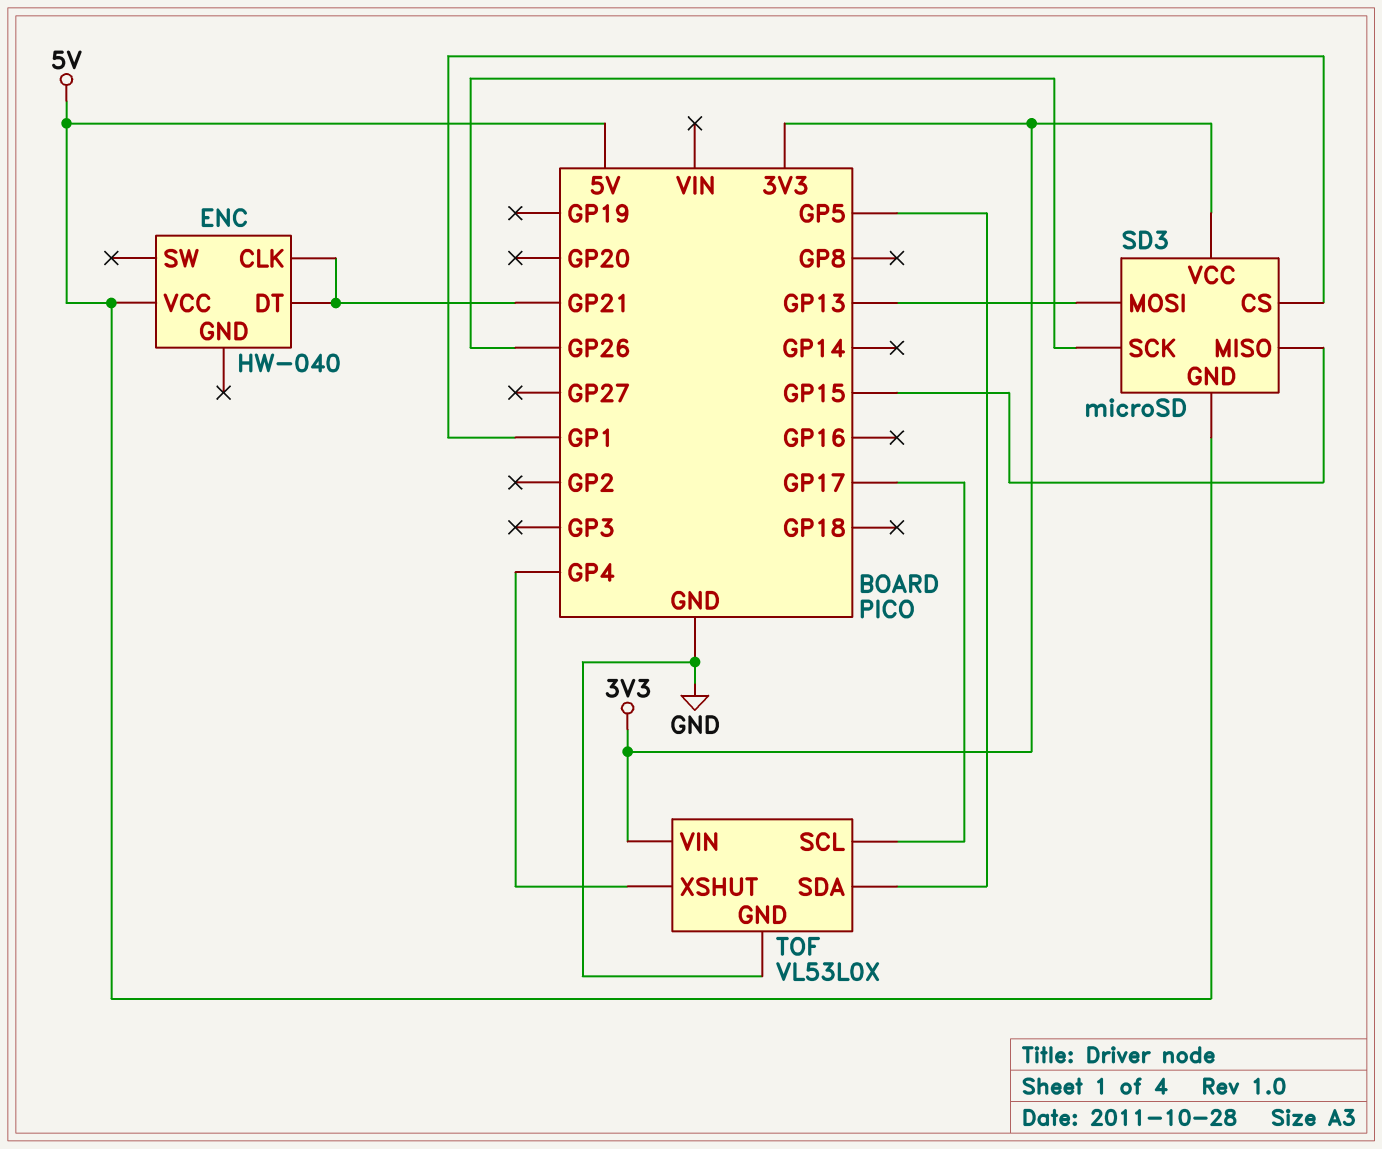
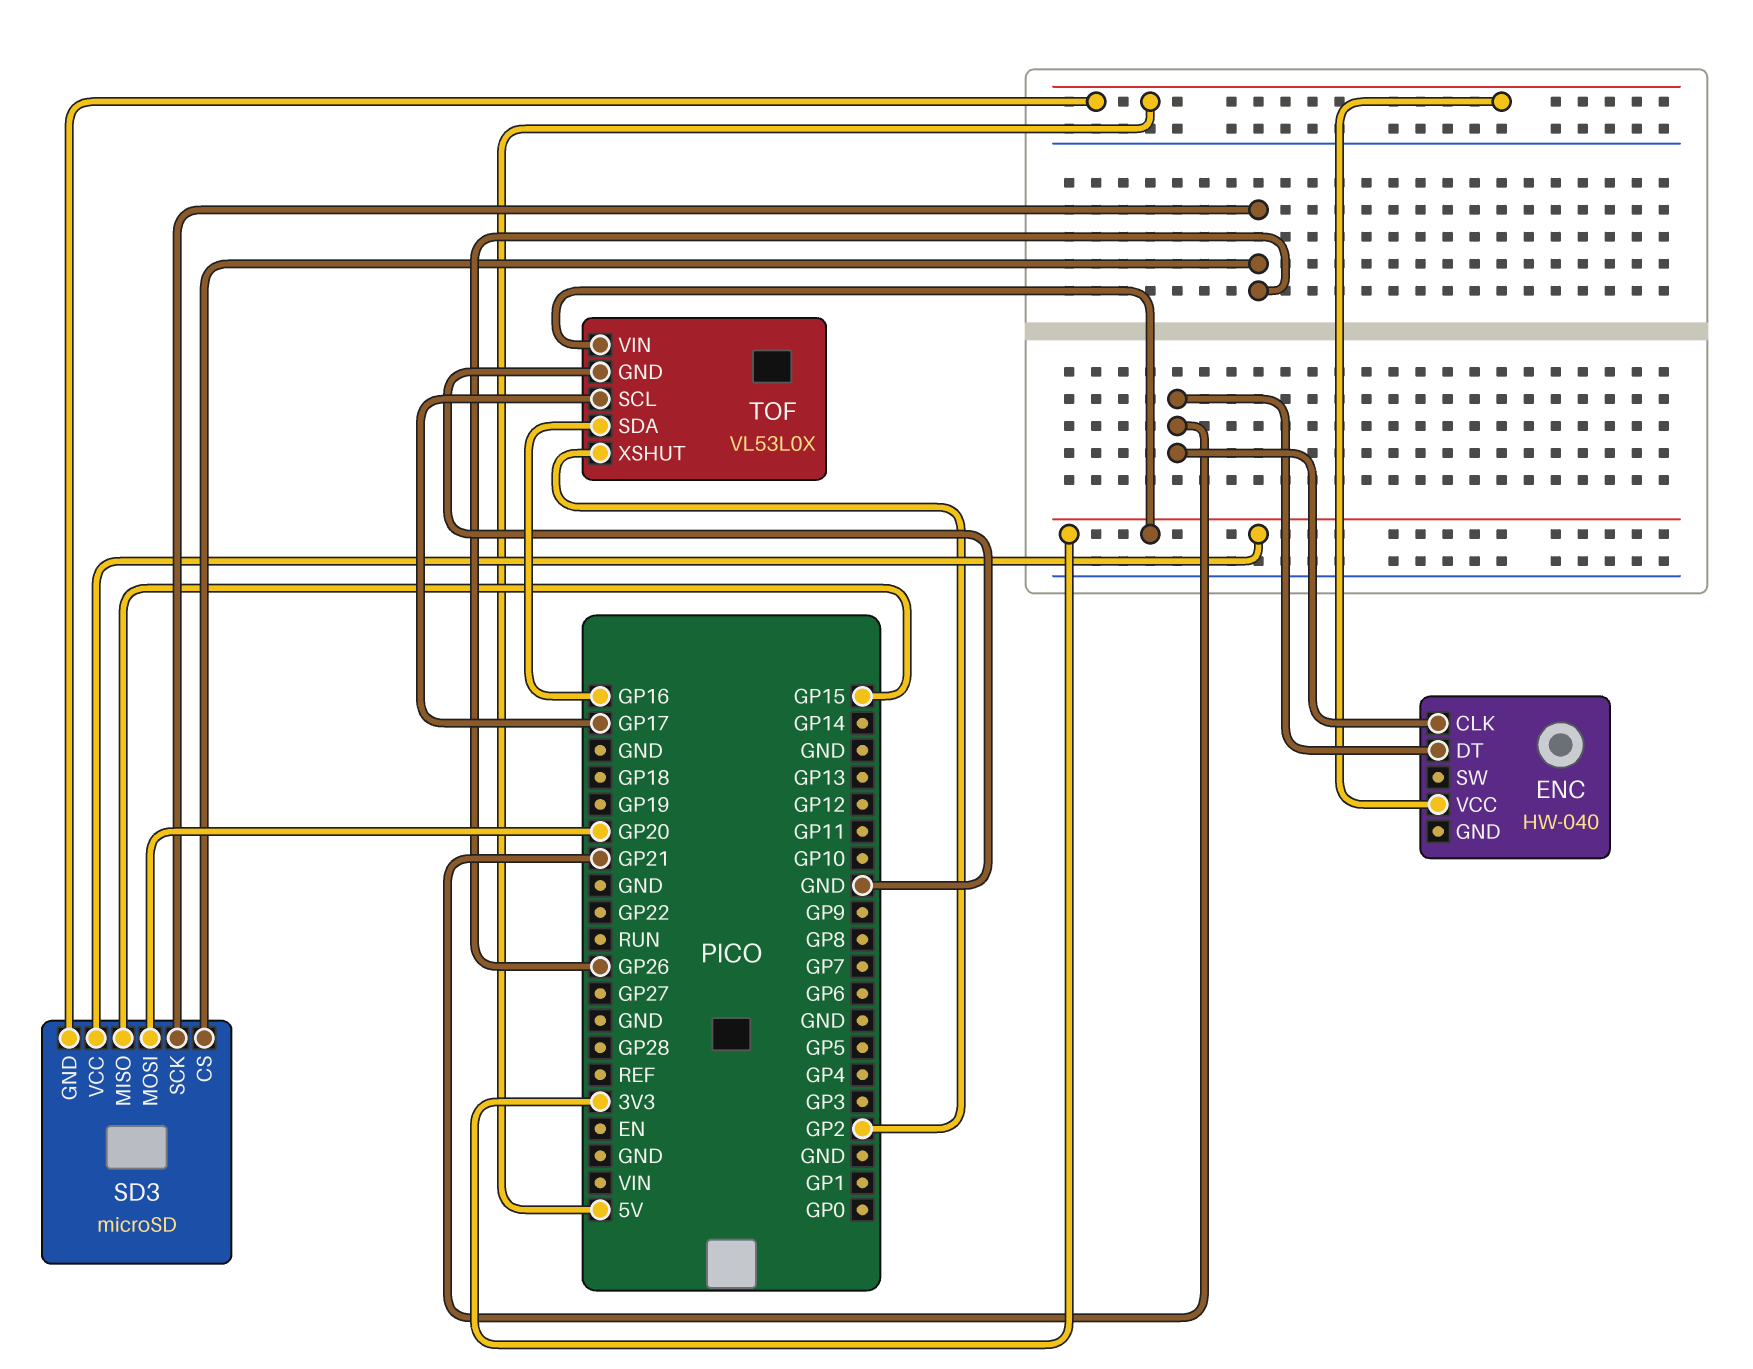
SD3 pin CS: GP1 -> GP26
SD3 pin MOSI: GP13 -> GP20
TOF pin SDA: GP5 -> GP16
TOF pin XSHUT: GP4 -> GP2

